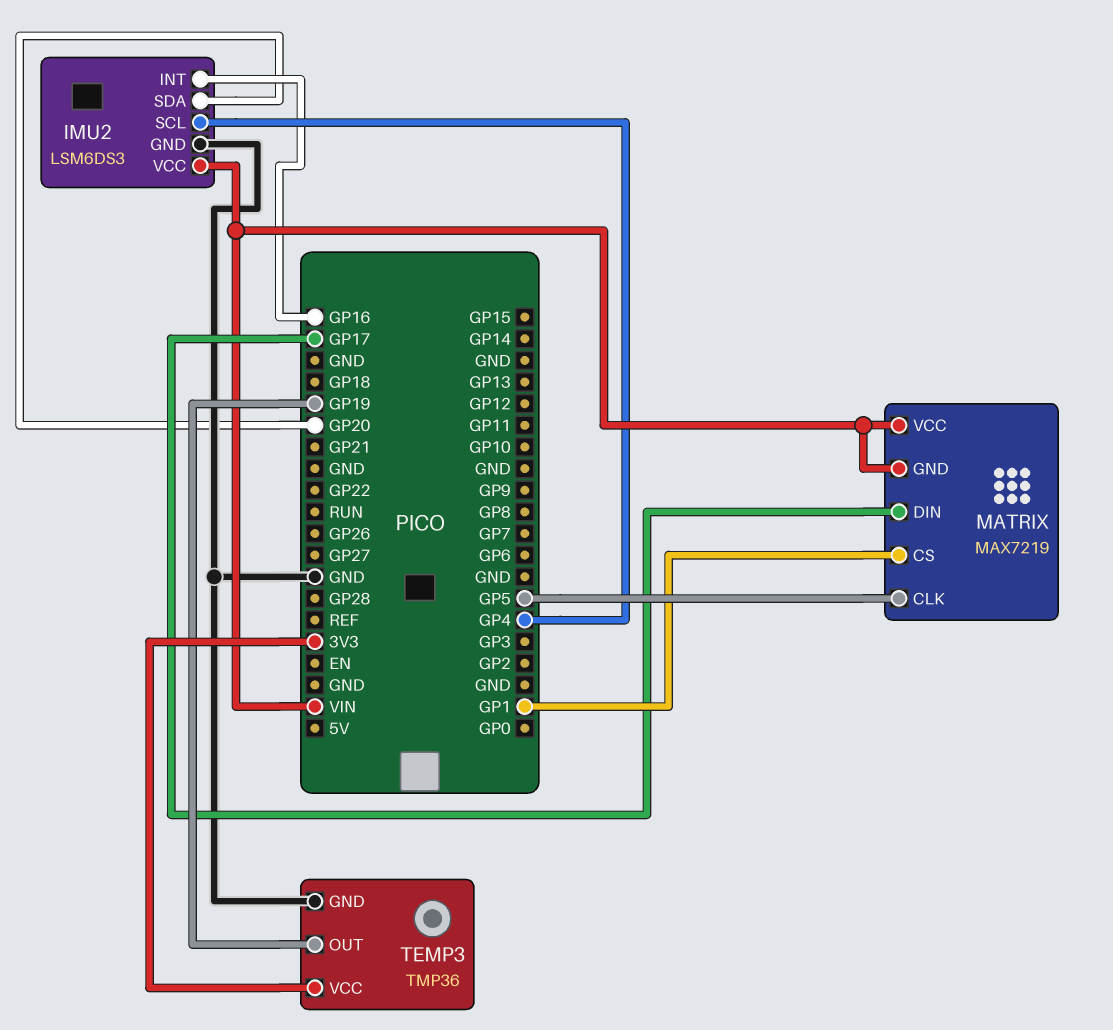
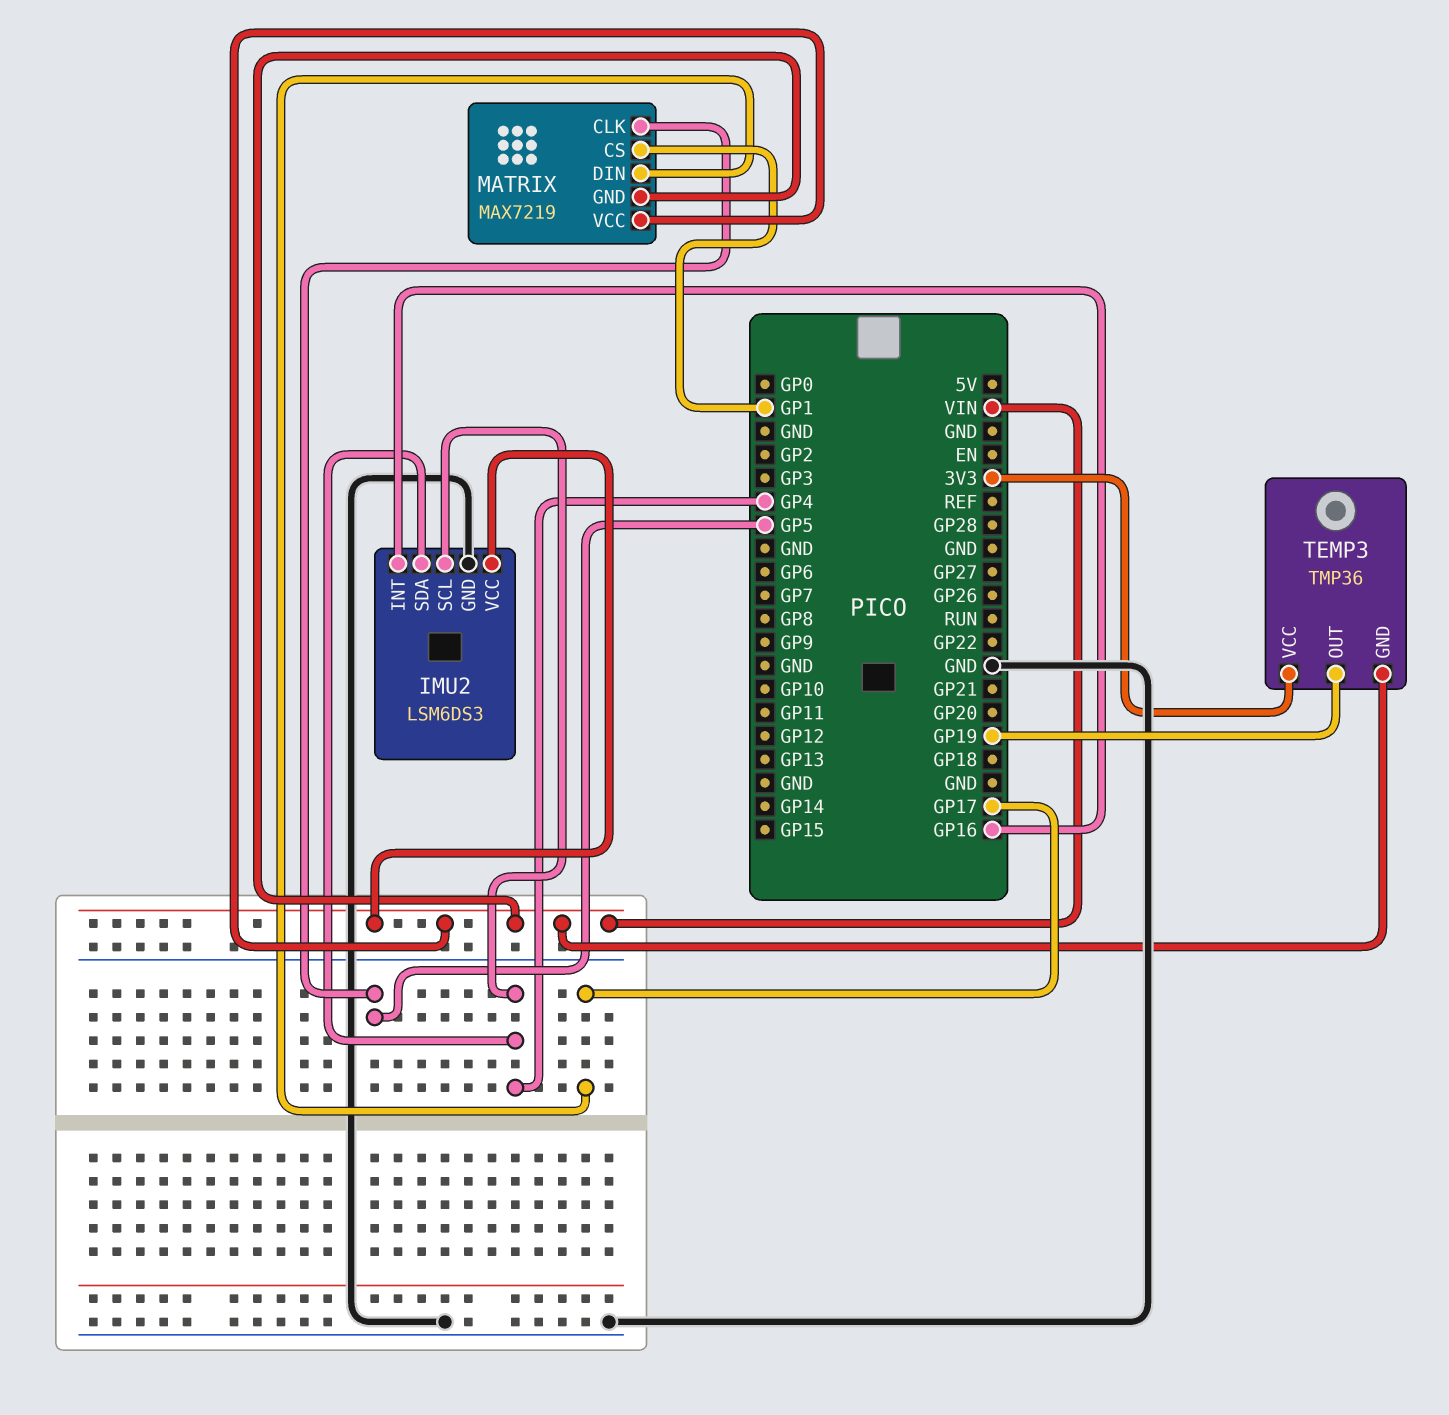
IMU2 pin SDA: GP20 -> GP4
TEMP3 pin GND: GND -> VIN

